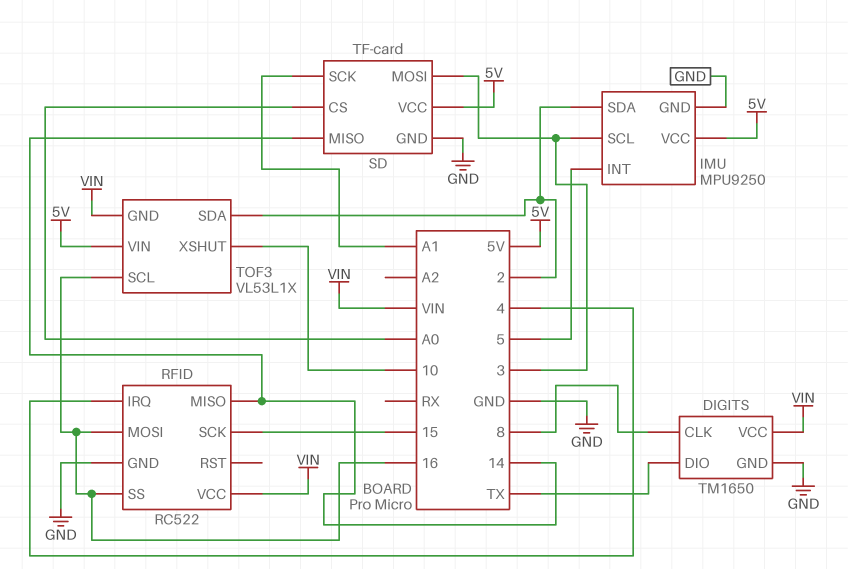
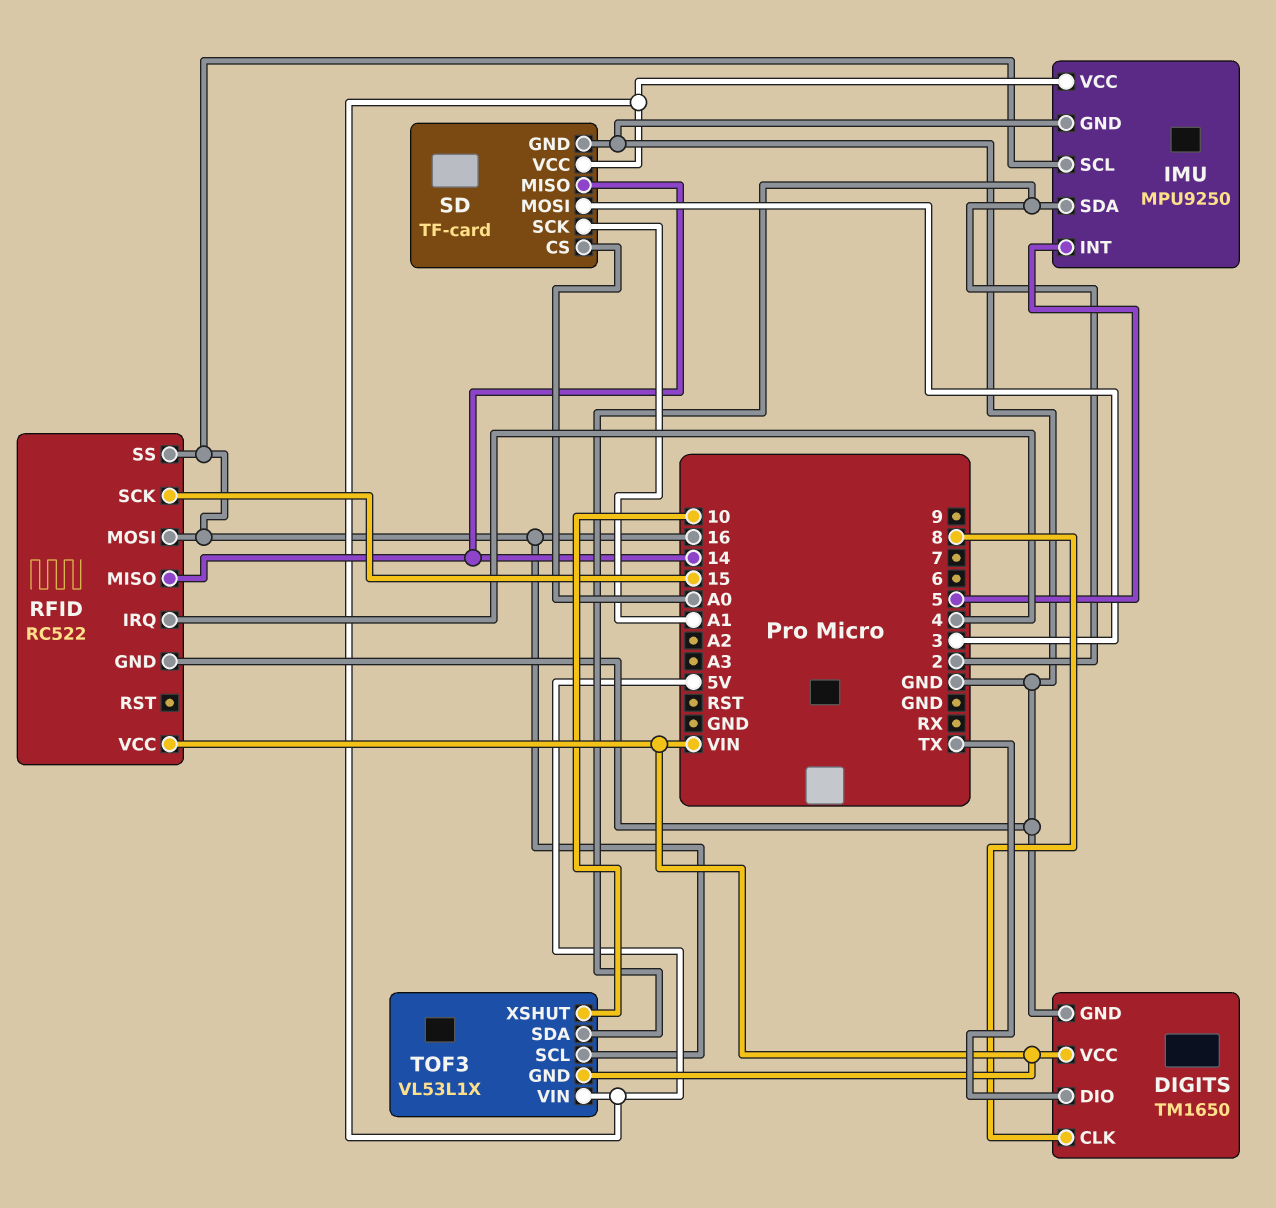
IMU pin SCL: 3 -> 16

